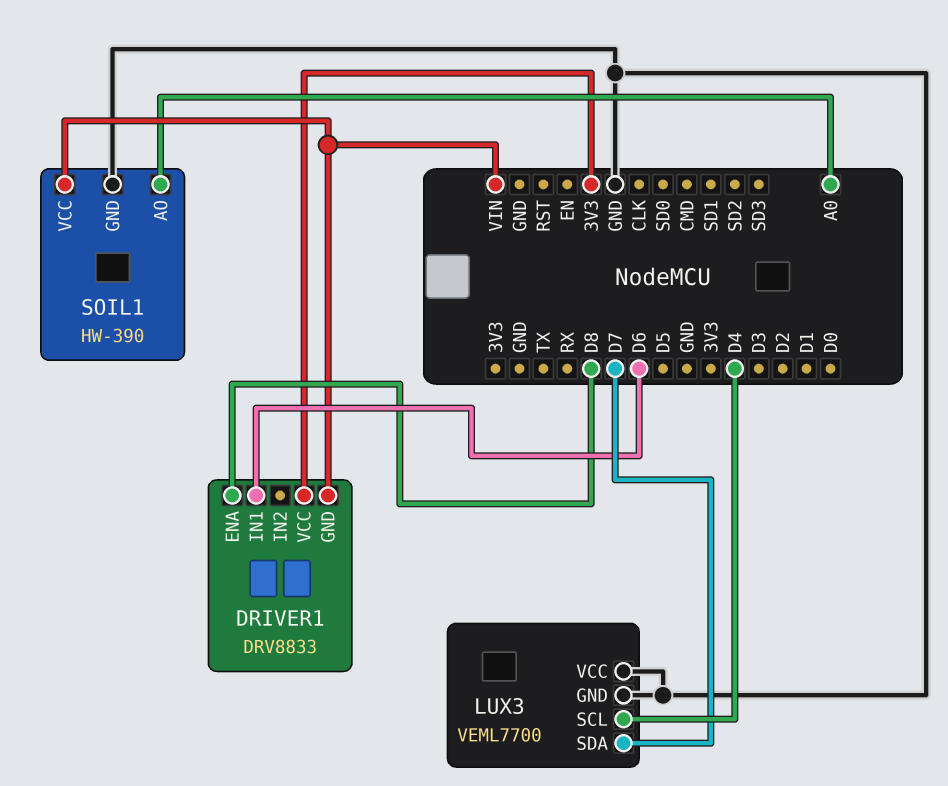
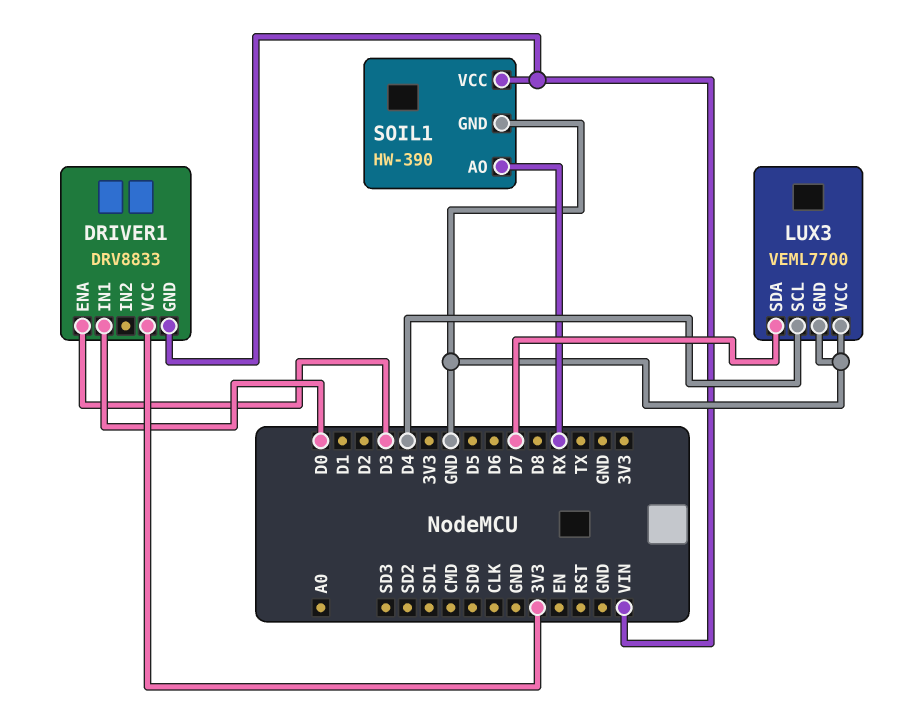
DRIVER1 pin ENA: D8 -> D3
DRIVER1 pin IN1: D6 -> D0
SOIL1 pin AO: A0 -> RX

